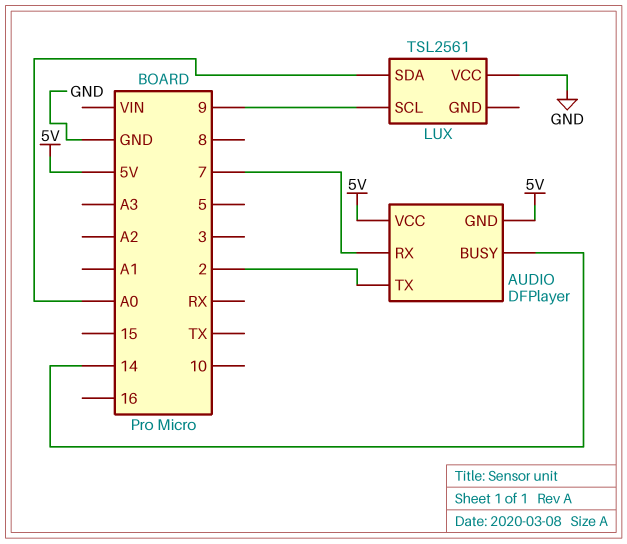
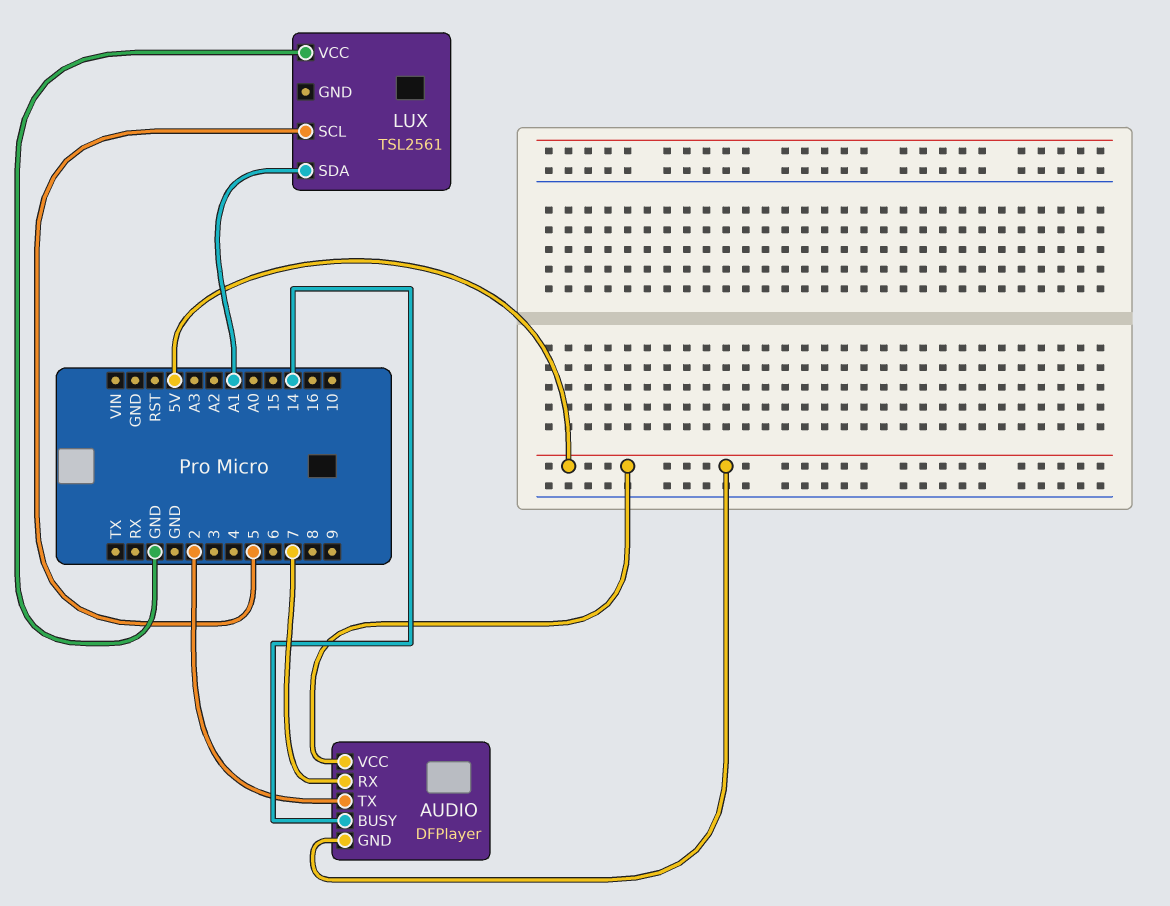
LUX pin SCL: 9 -> 5
LUX pin SDA: A0 -> A1

